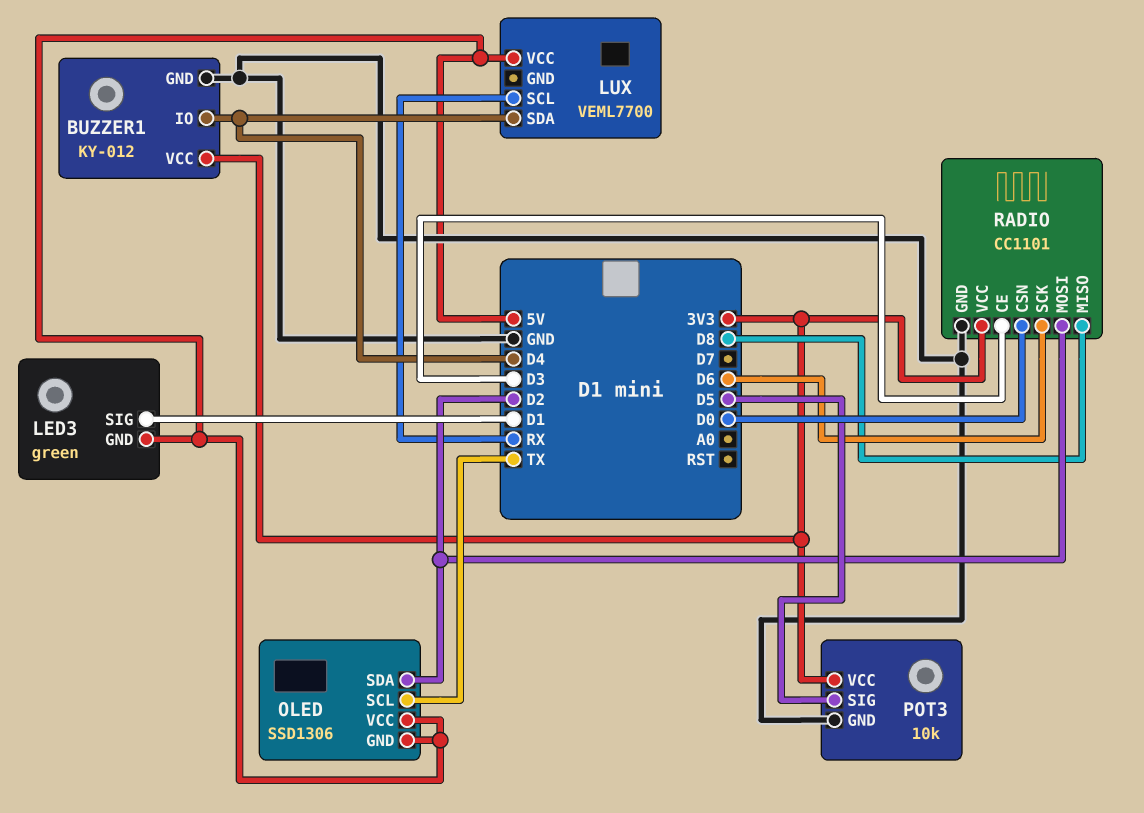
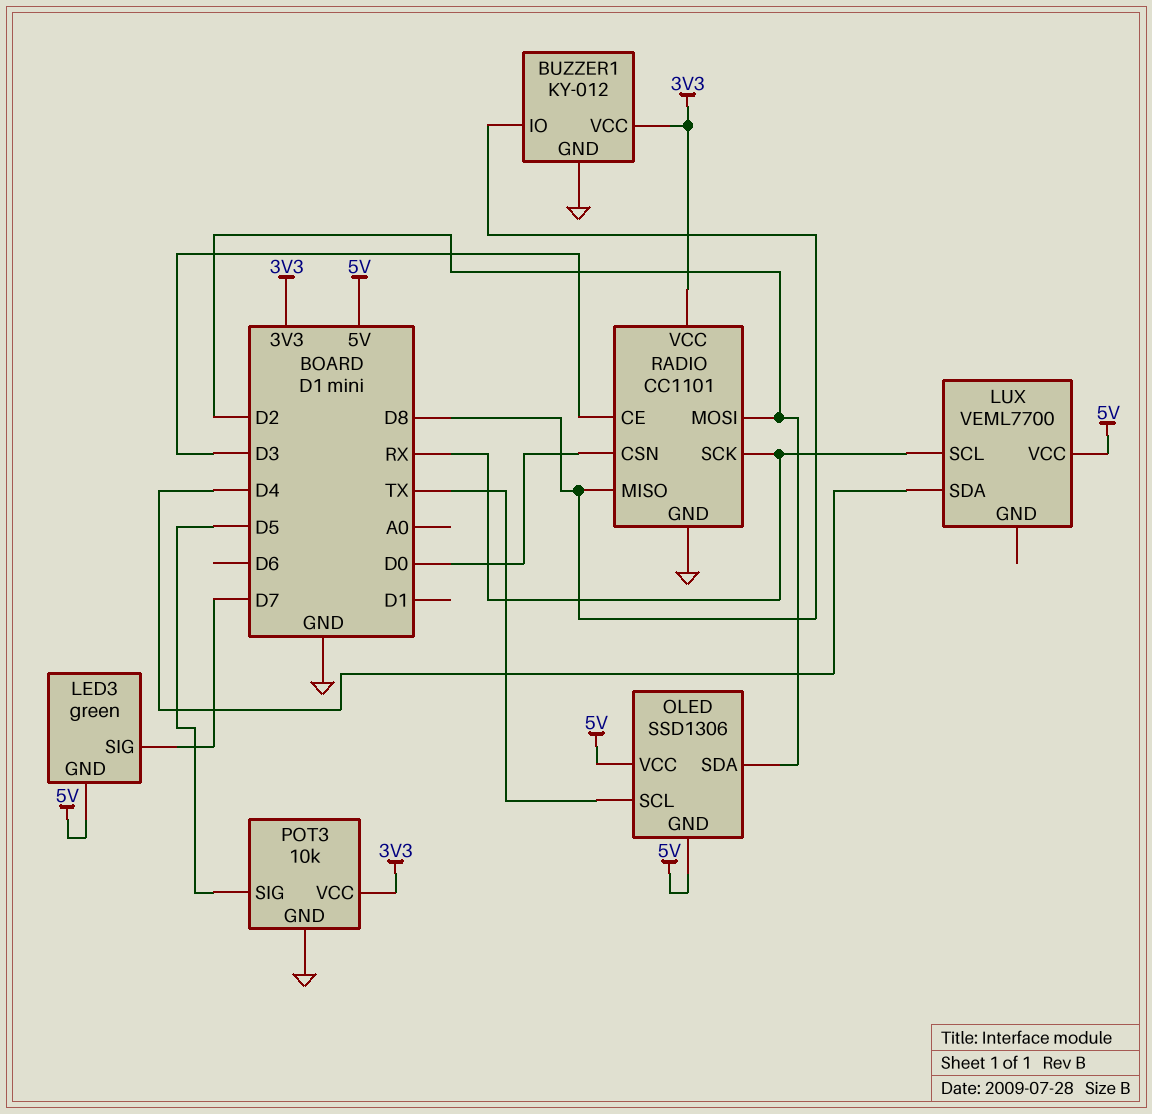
BUZZER1 pin IO: D4 -> D8
LED3 pin SIG: D1 -> D7
RADIO pin SCK: D6 -> RX

